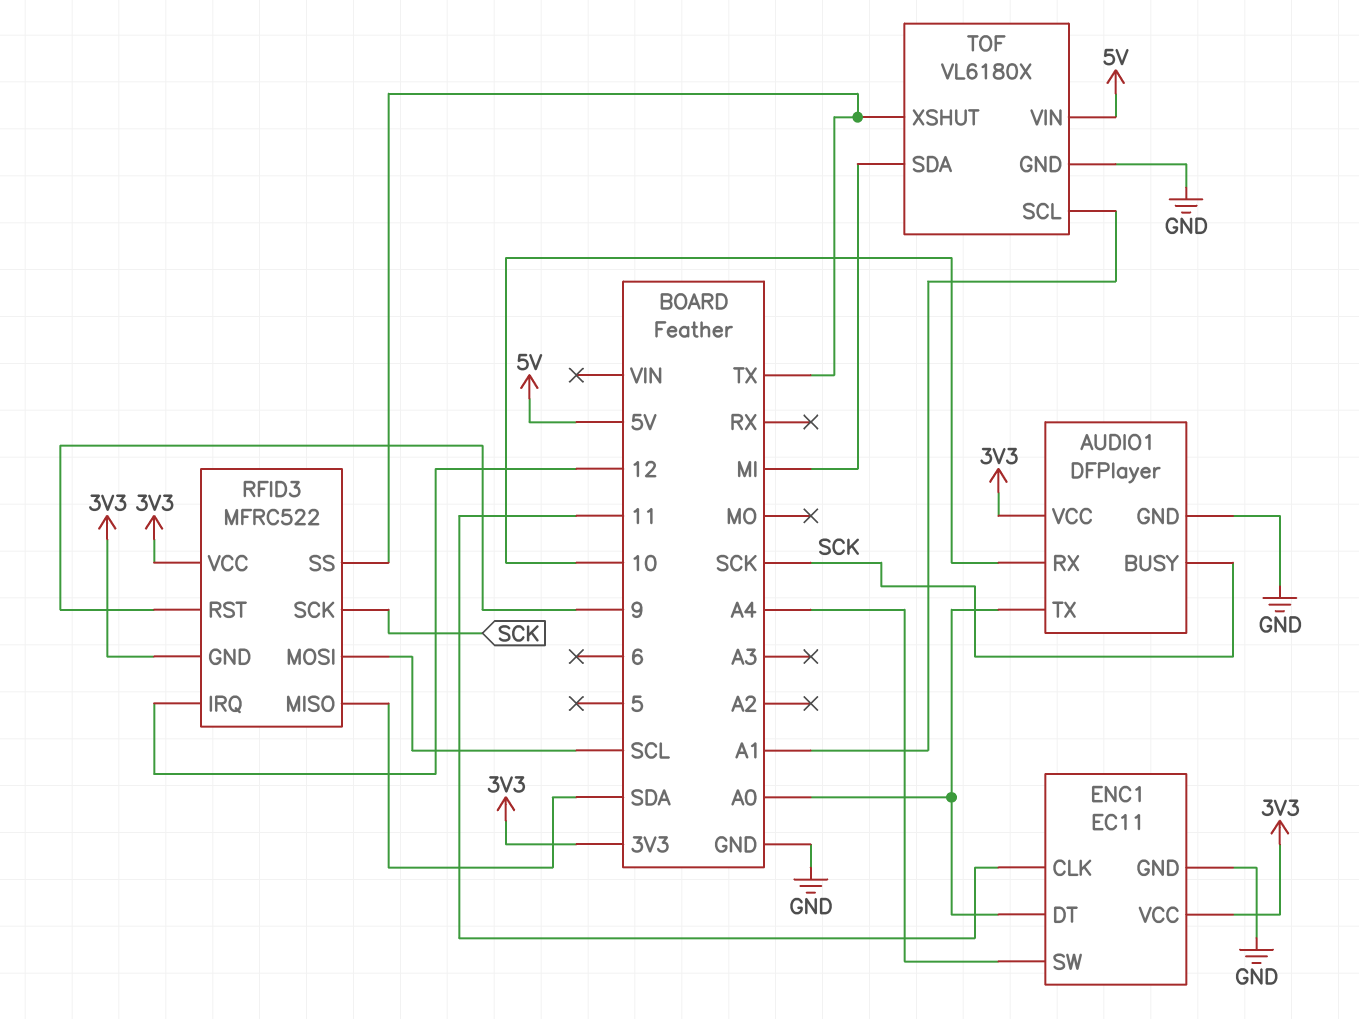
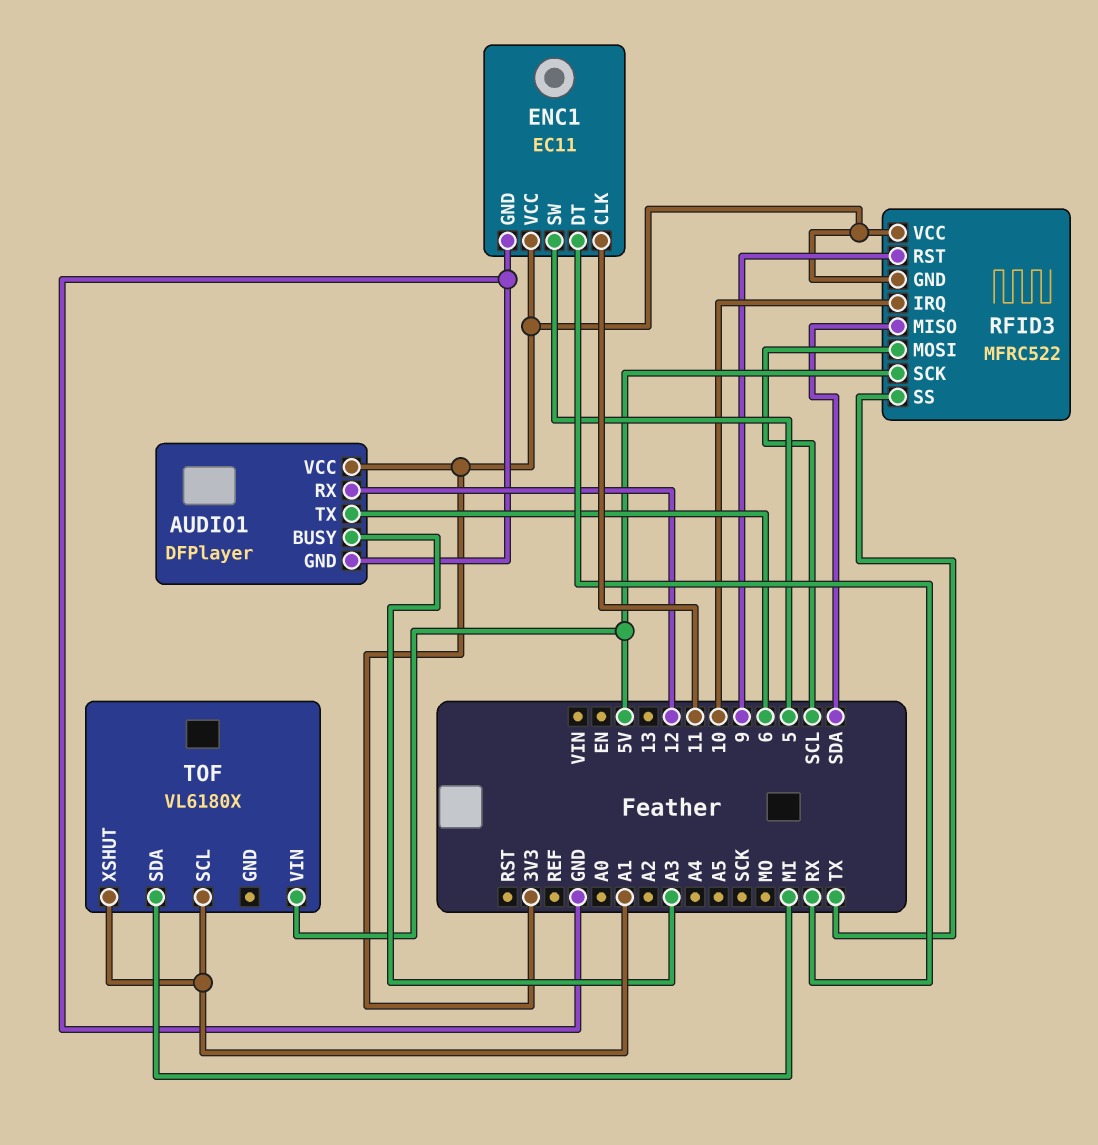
AUDIO1 pin BUSY: SCK -> A3
AUDIO1 pin RX: 10 -> 12
AUDIO1 pin TX: A0 -> 6
ENC1 pin DT: A0 -> RX
ENC1 pin SW: A4 -> 5
RFID3 pin IRQ: 12 -> 10
RFID3 pin SCK: SCK -> 5V
TOF pin GND: GND -> none
TOF pin XSHUT: TX -> A1

